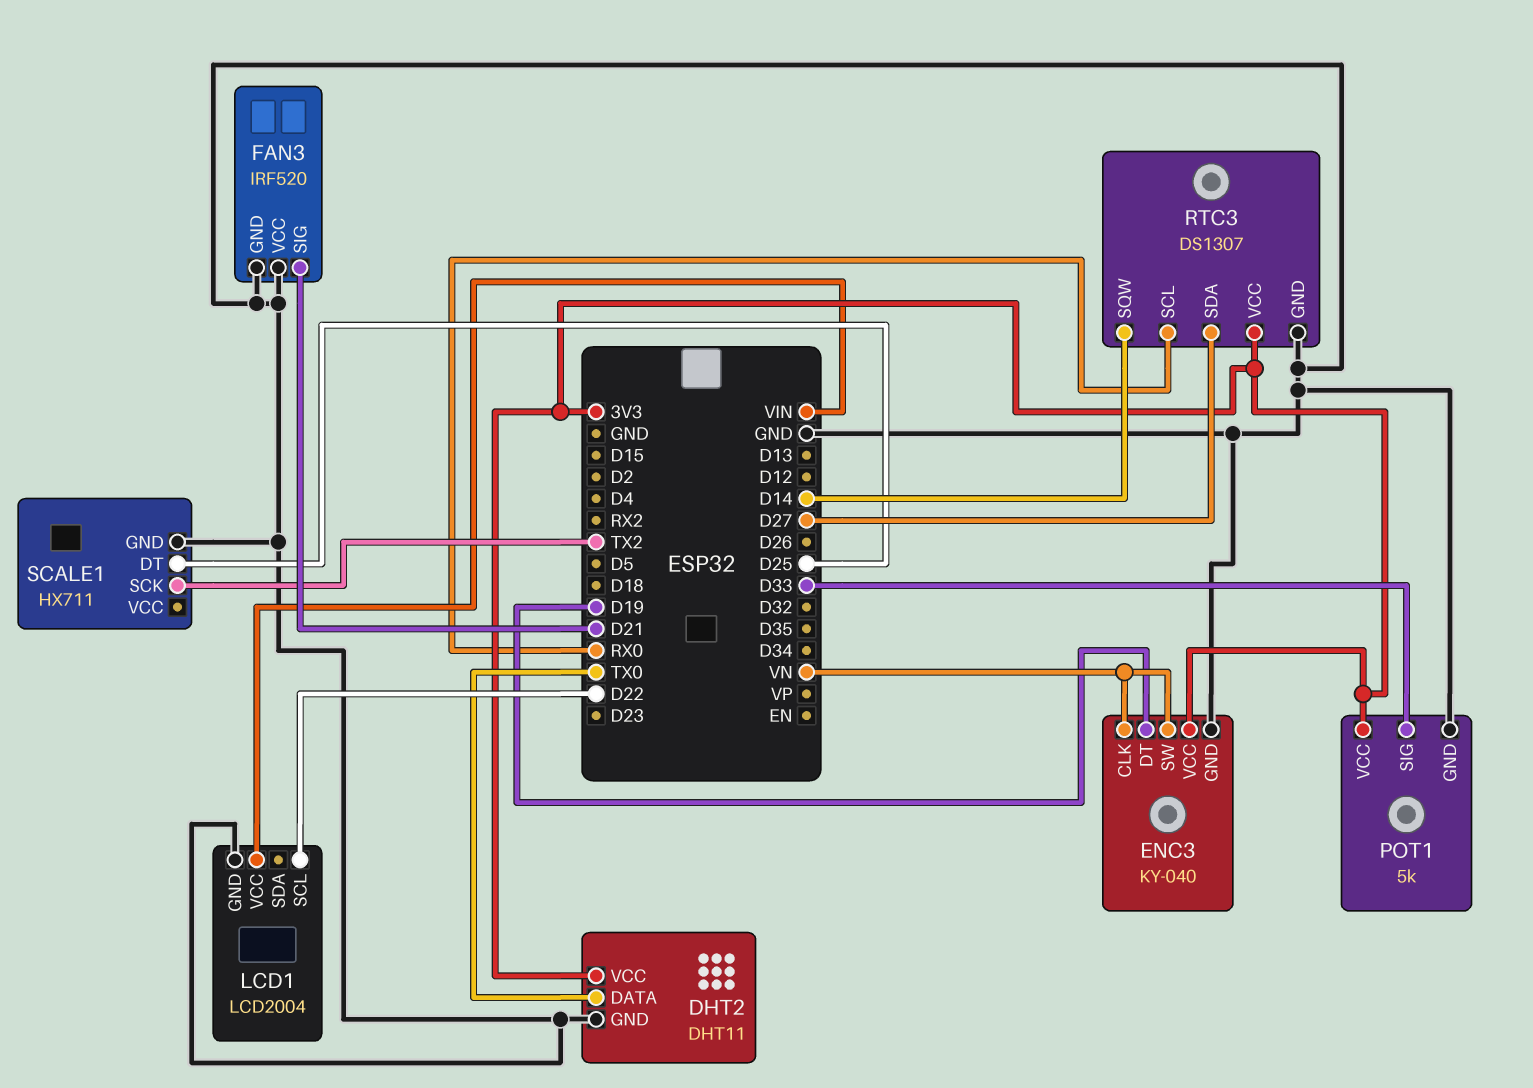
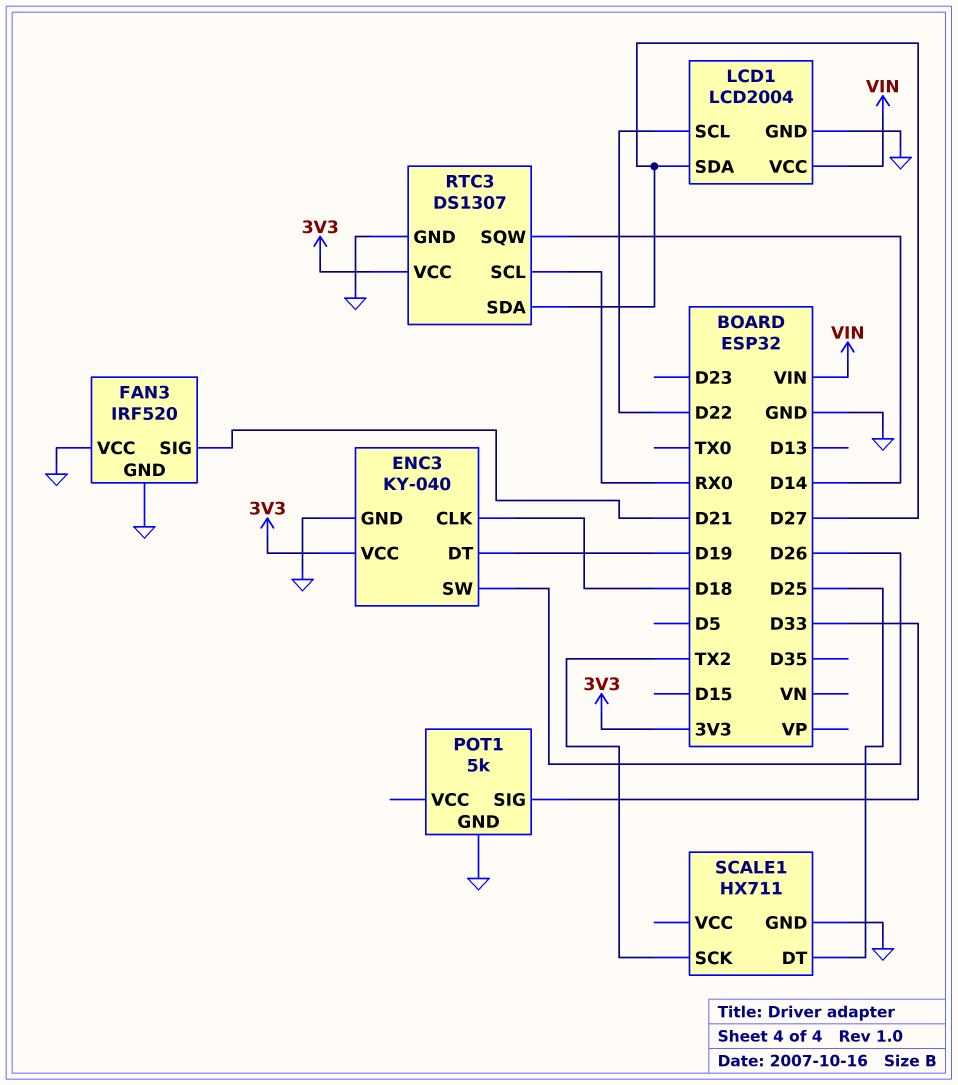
DHT2: DHT11 -> none
DHT2 pin DATA: TX0 -> none
DHT2 pin GND: GND -> none
DHT2 pin VCC: 3V3 -> none
ENC3 pin CLK: VN -> D18
ENC3 pin SW: VN -> D26
LCD1 pin SDA: none -> D27
POT1 pin VCC: 3V3 -> none

